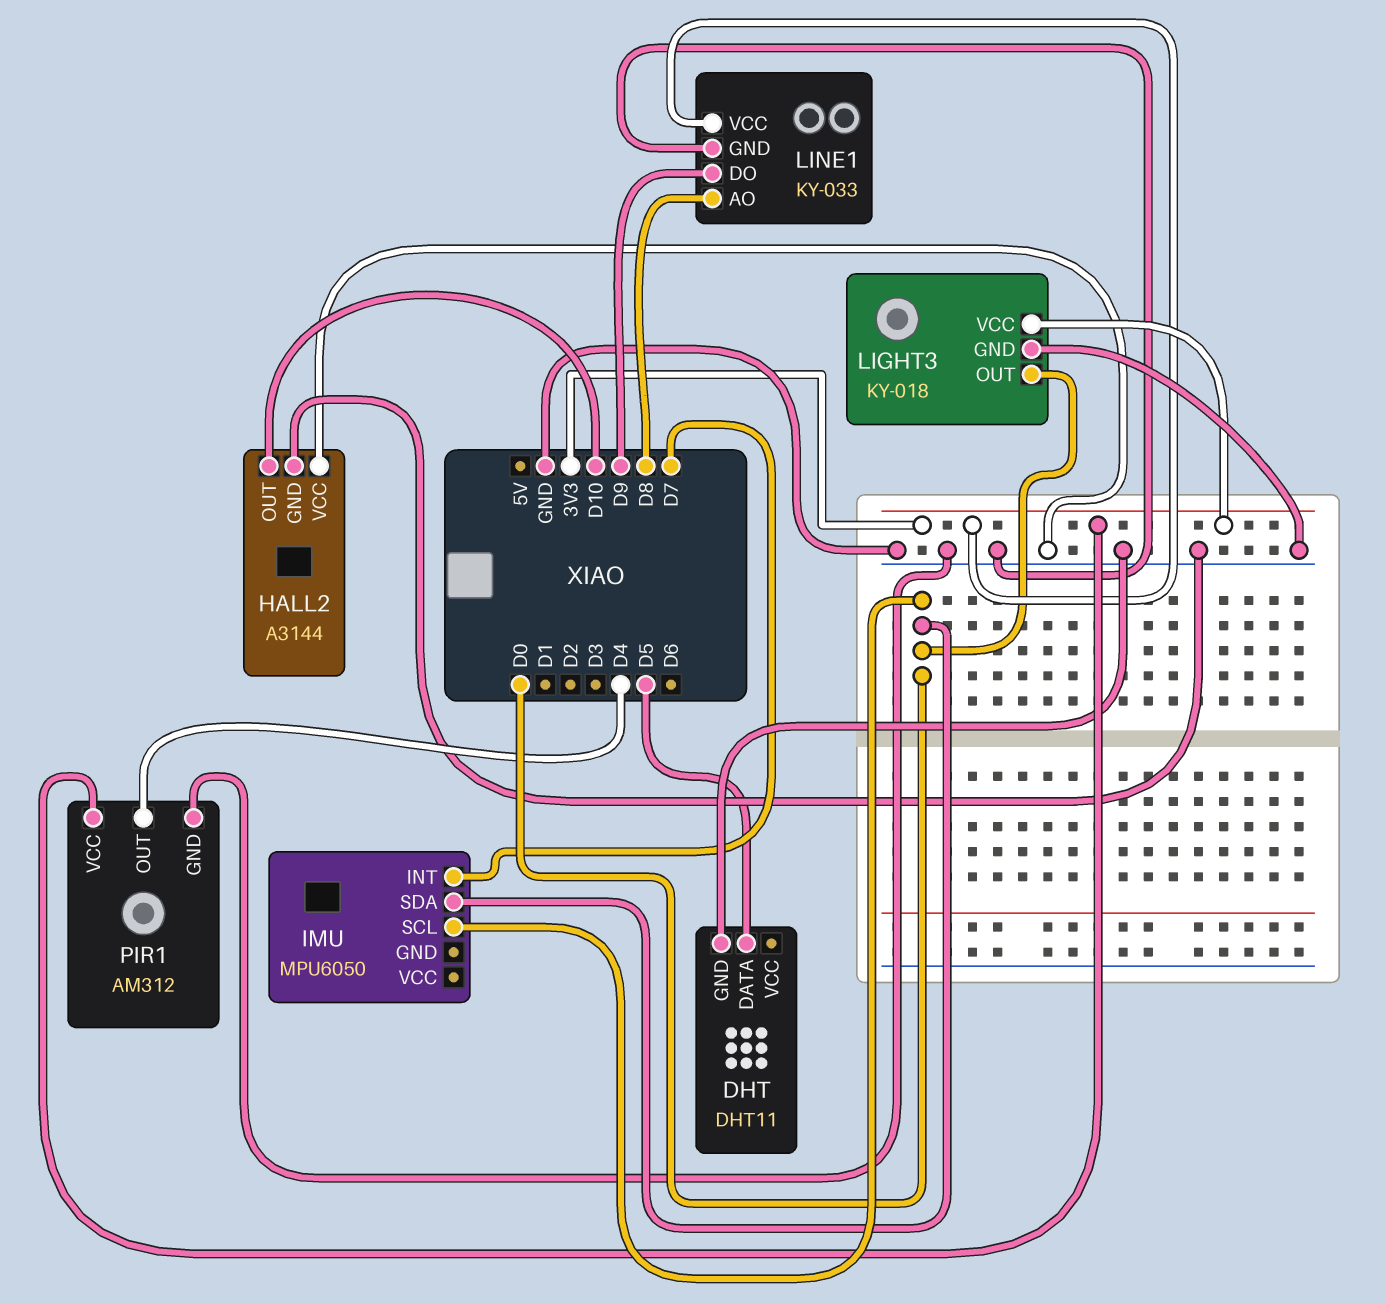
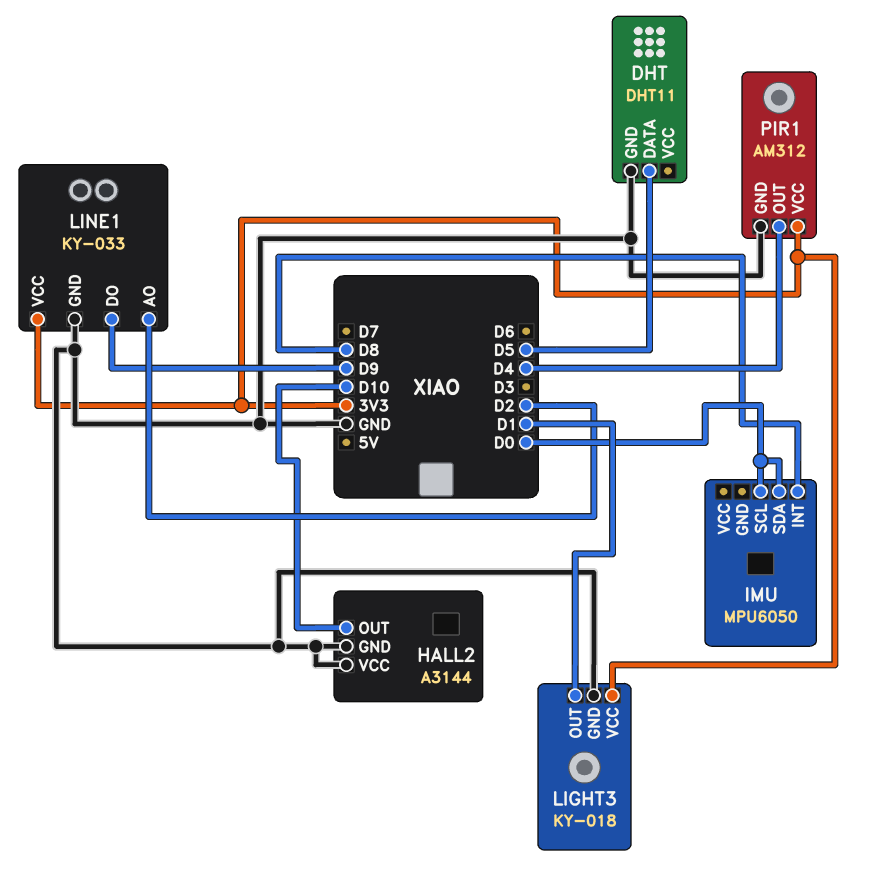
IMU pin INT: D7 -> D8
LIGHT3 pin OUT: D0 -> D1
LINE1 pin AO: D8 -> D2

